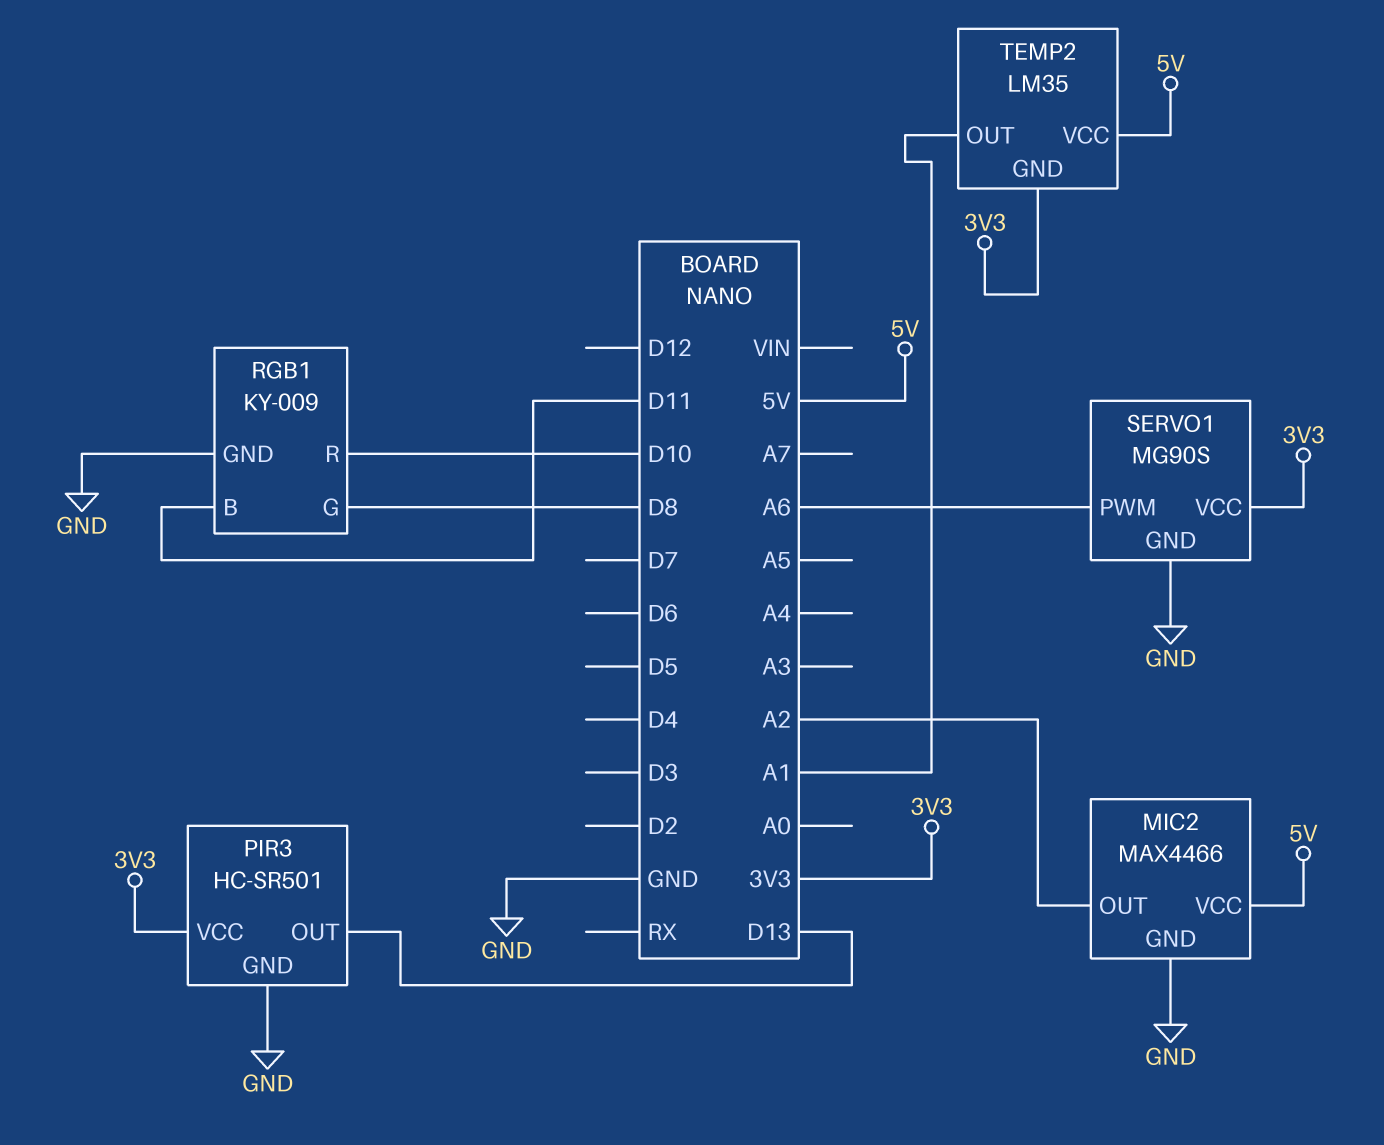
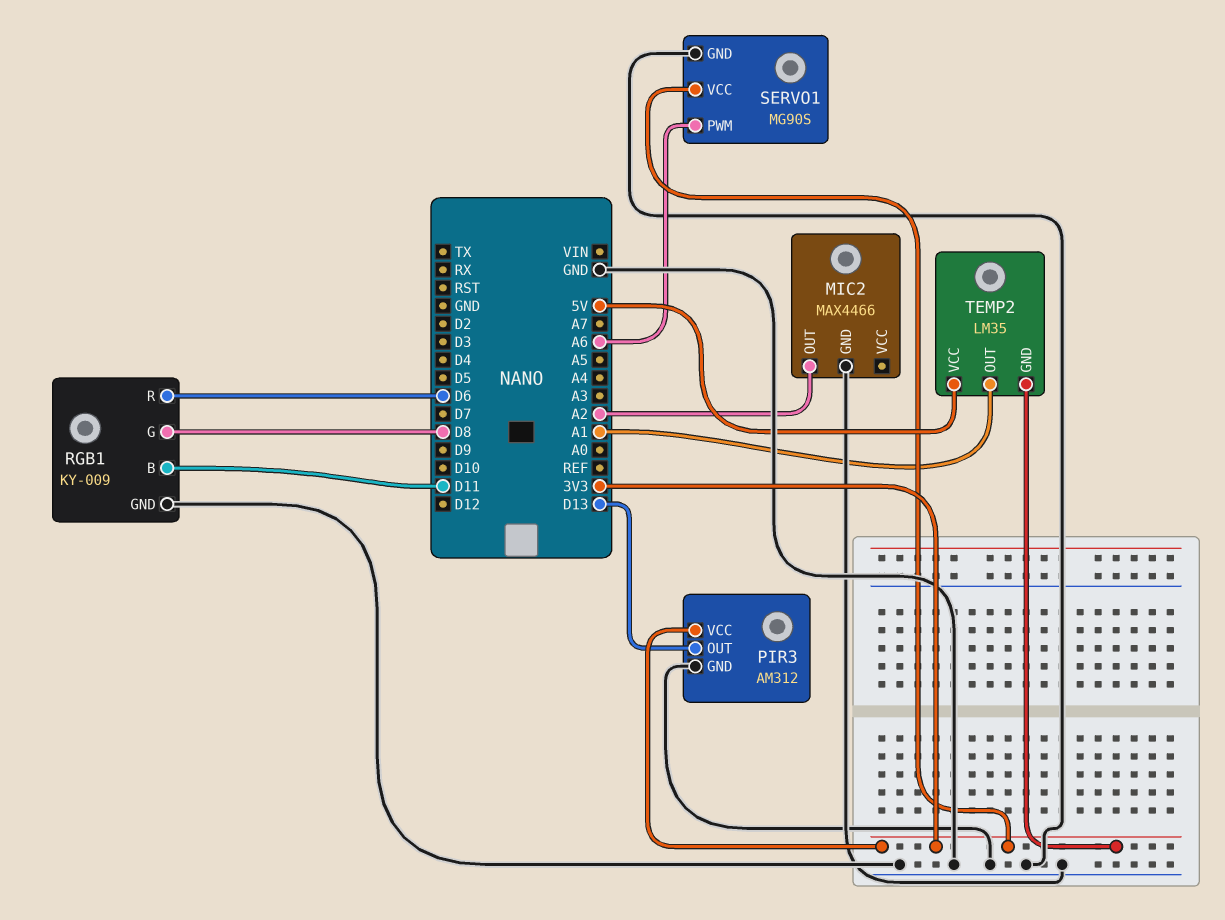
MIC2 pin VCC: 5V -> none
PIR3: HC-SR501 -> AM312
RGB1 pin R: D10 -> D6

